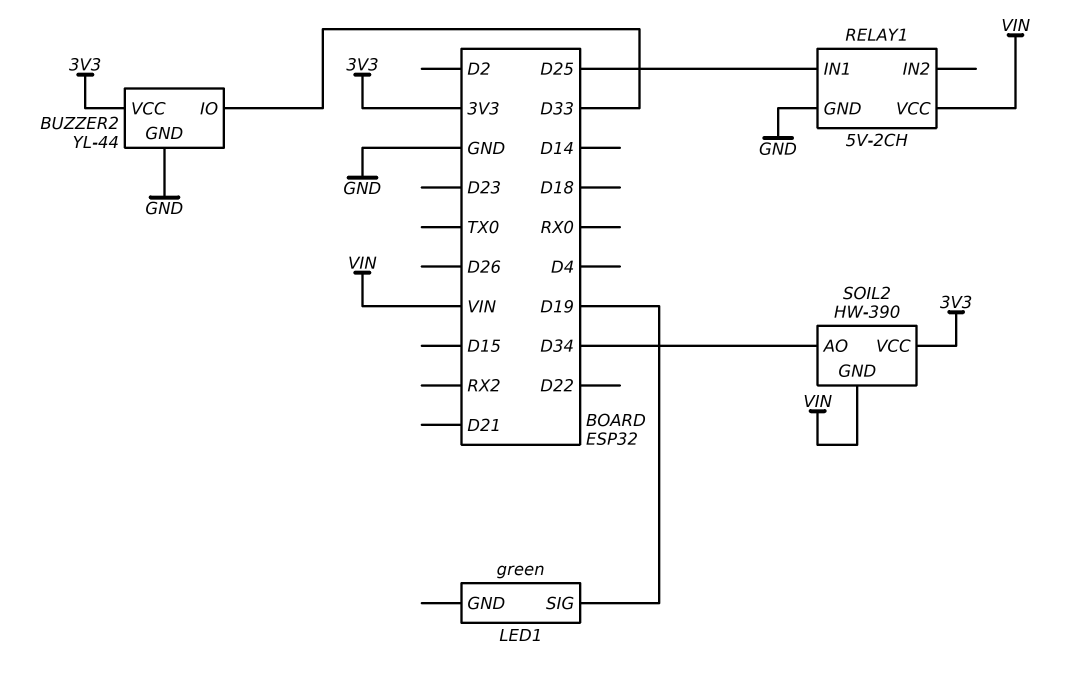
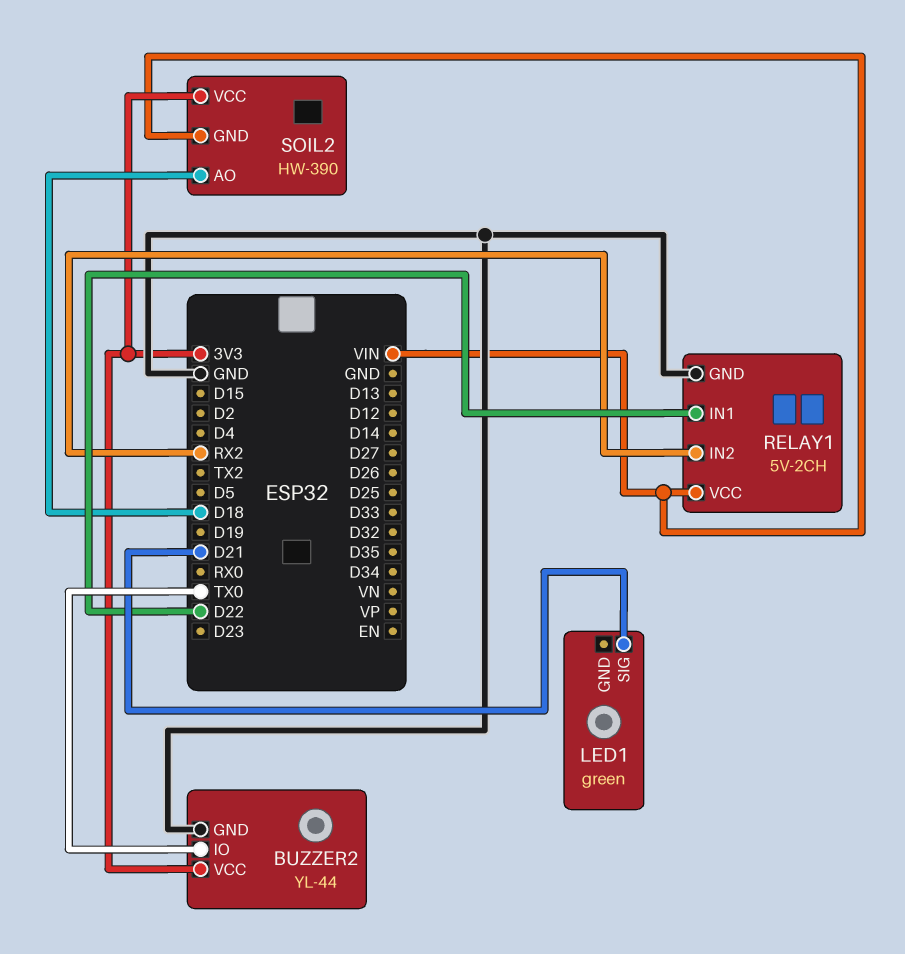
BUZZER2 pin IO: D33 -> TX0
LED1 pin SIG: D19 -> D21
RELAY1 pin IN1: D25 -> D22
RELAY1 pin IN2: none -> RX2
SOIL2 pin AO: D34 -> D18

